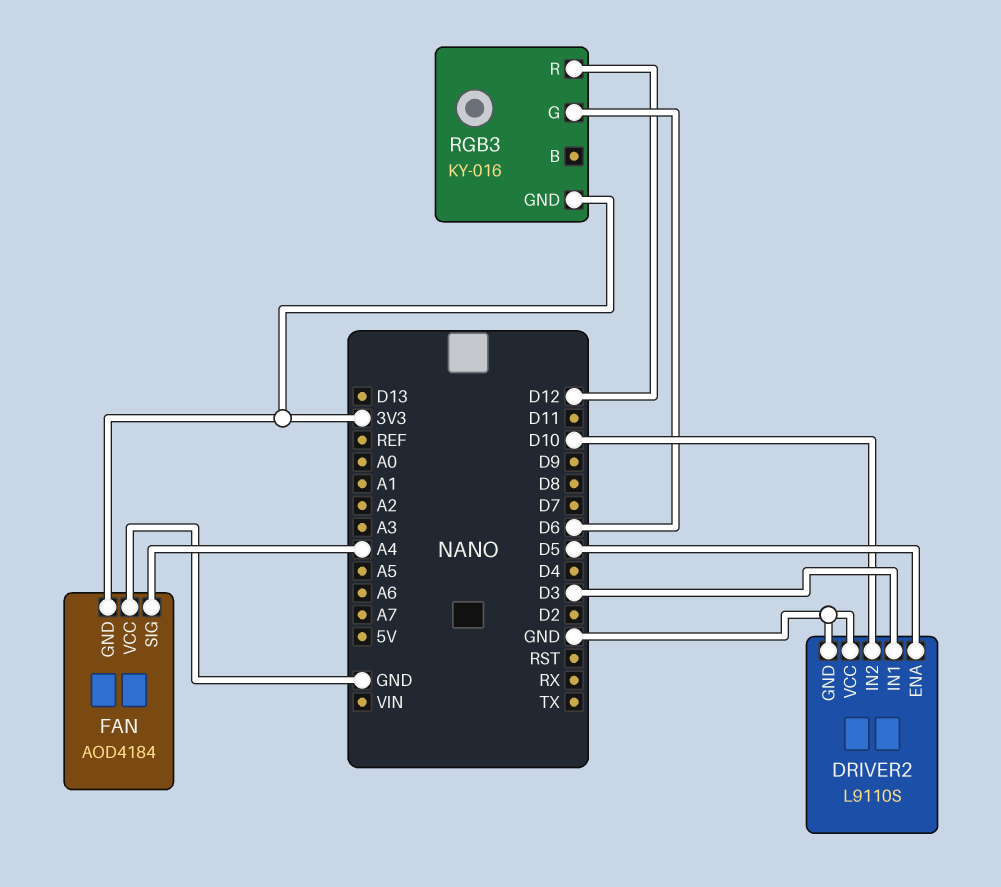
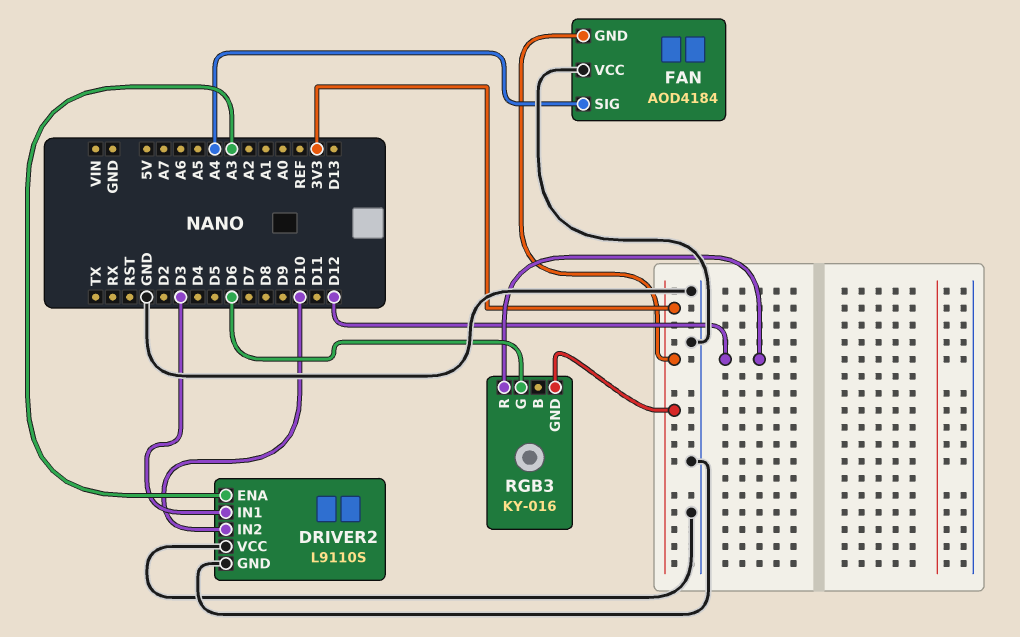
DRIVER2 pin ENA: D5 -> A3

